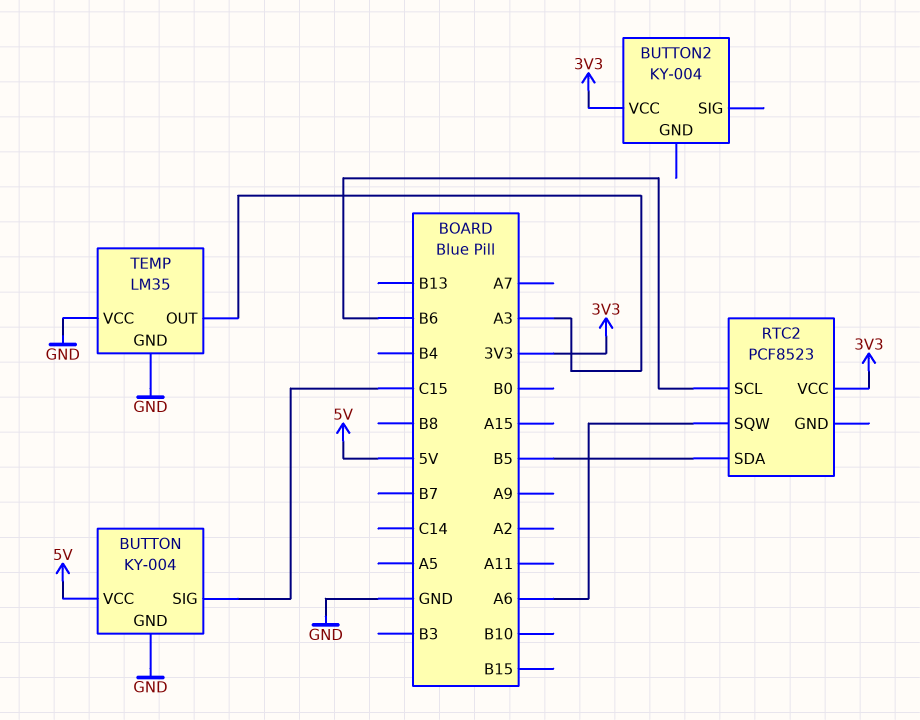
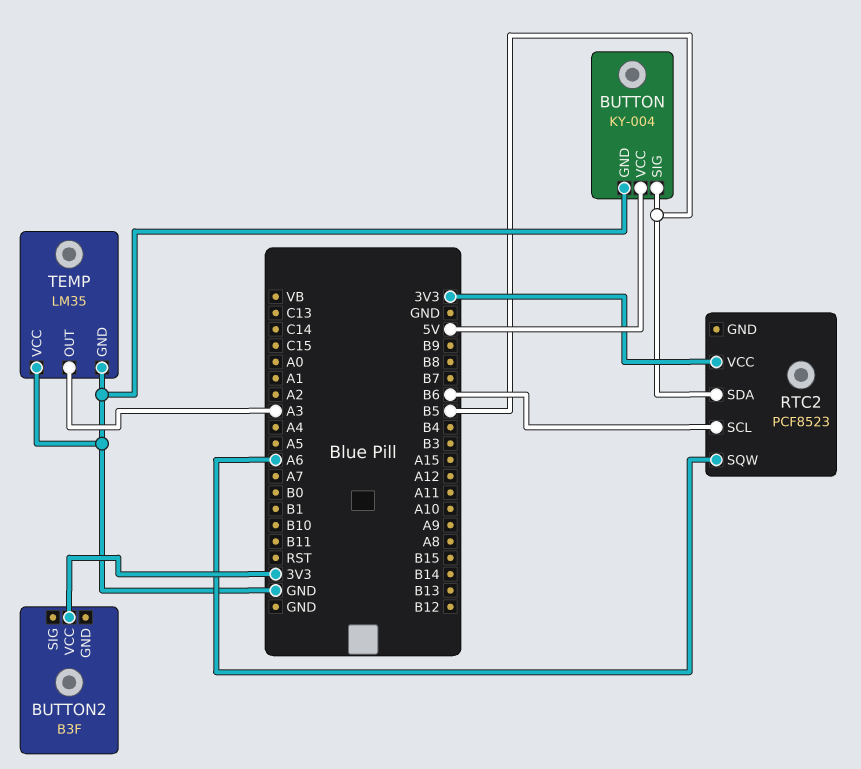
BUTTON pin SIG: C15 -> B5
BUTTON2: KY-004 -> B3F

